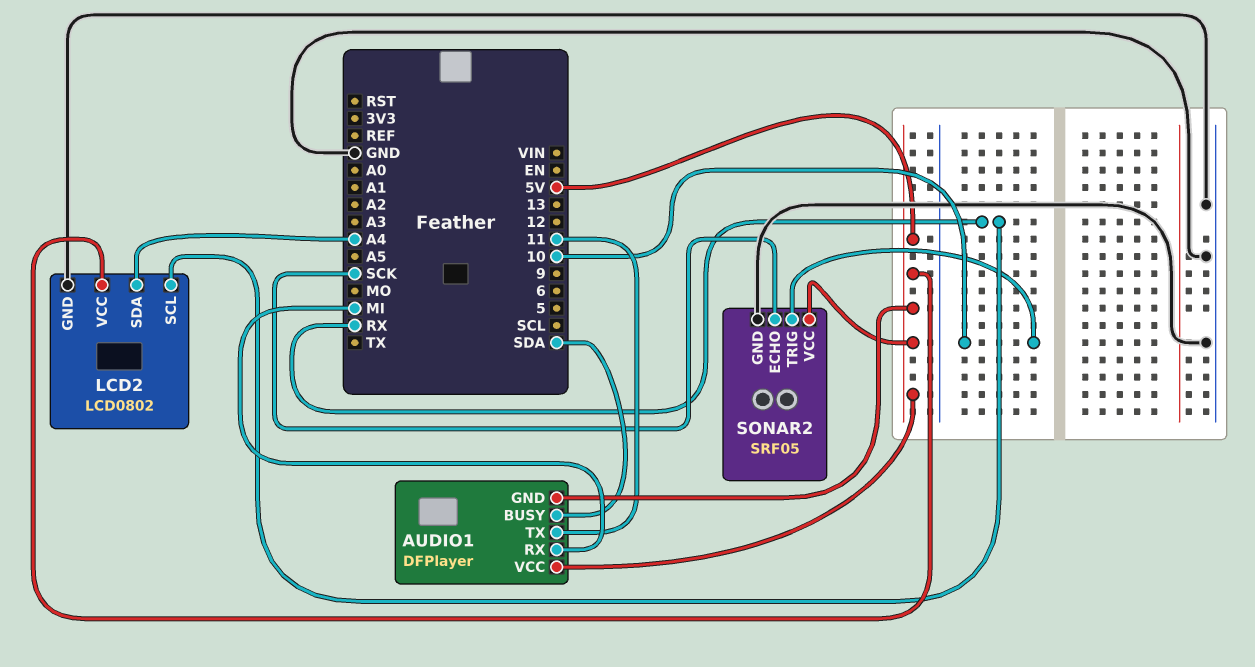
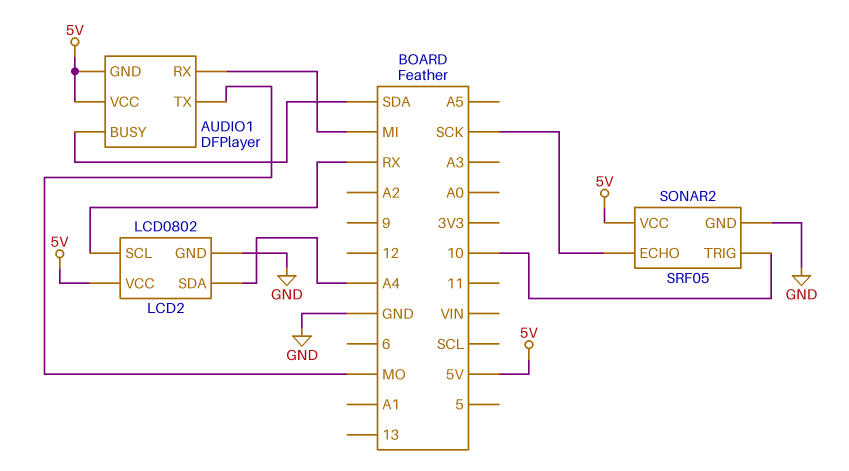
AUDIO1 pin TX: 11 -> MO

